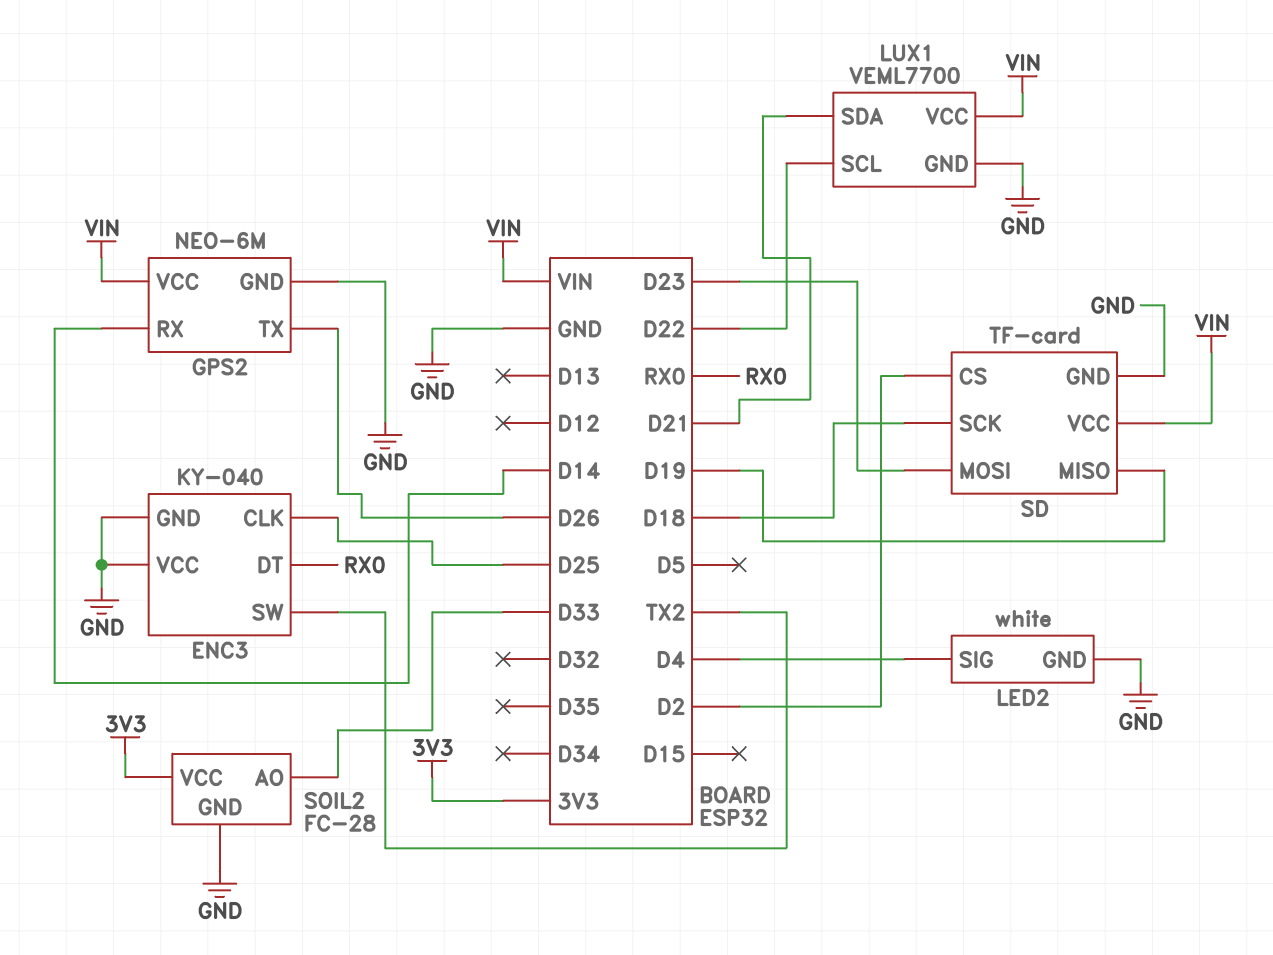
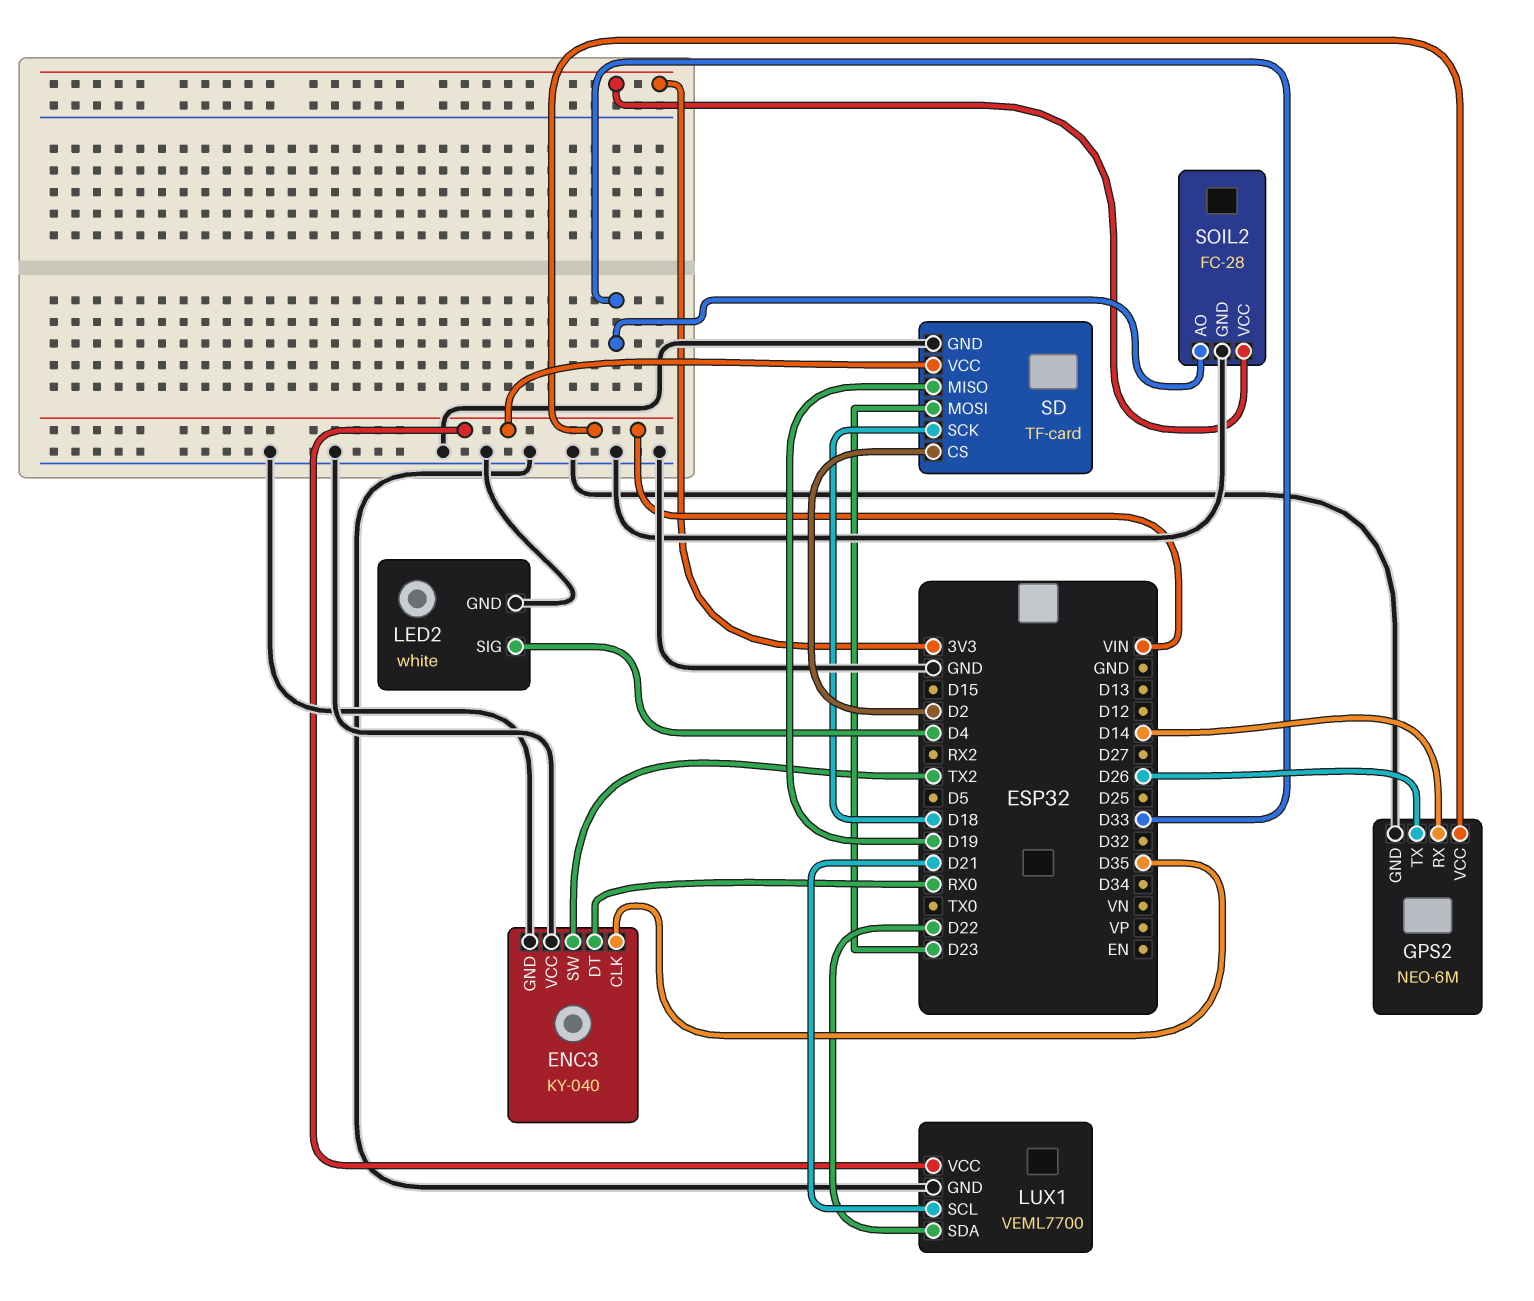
ENC3 pin CLK: D25 -> D35
LUX1 pin SCL: D22 -> D21
LUX1 pin SDA: D21 -> D22

